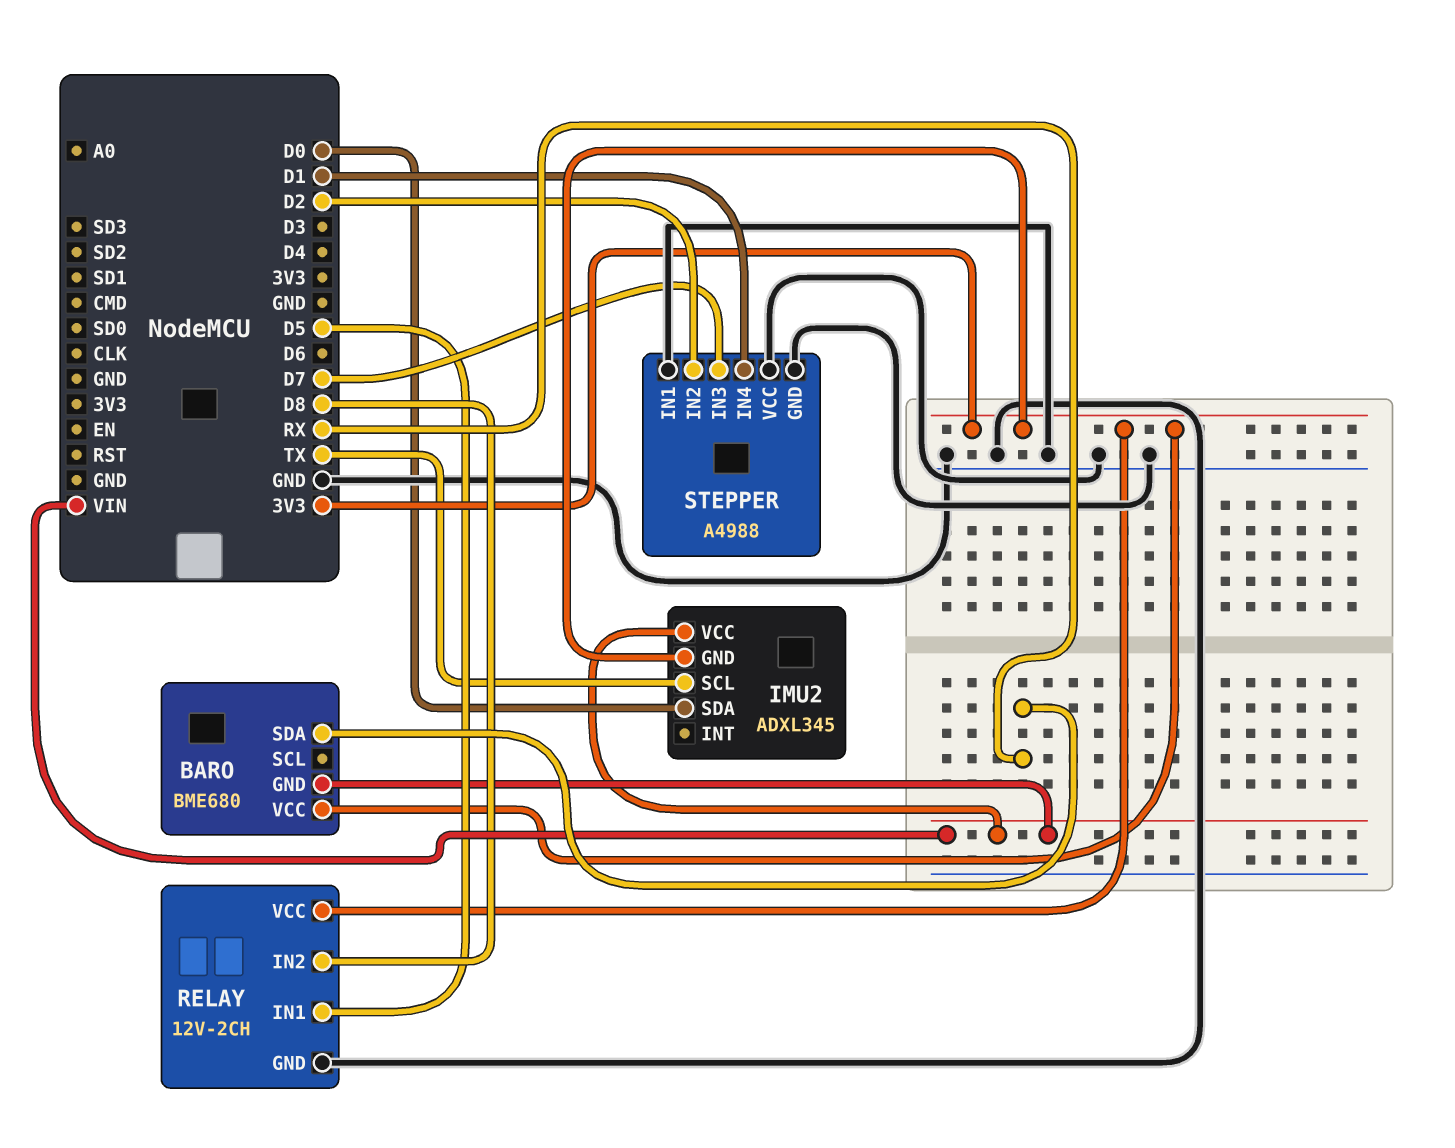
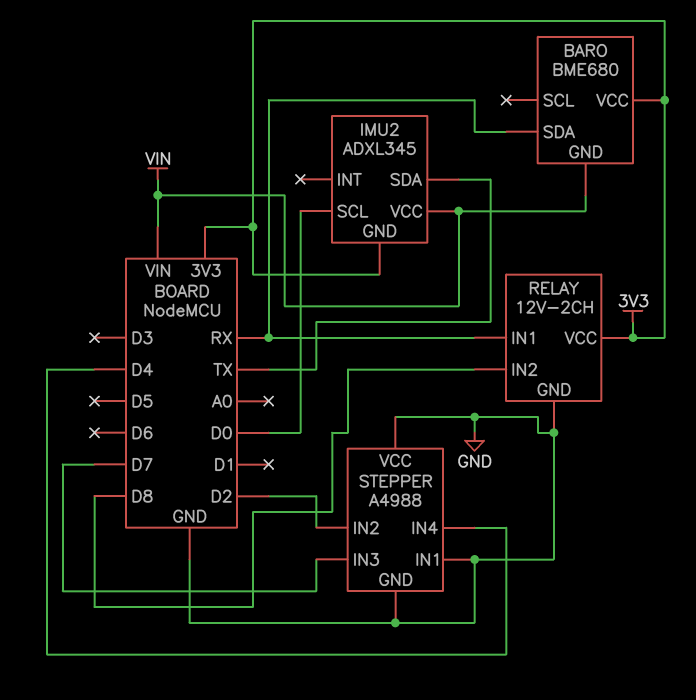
IMU2 pin SCL: TX -> D0
IMU2 pin SDA: D0 -> TX
RELAY pin IN1: D5 -> RX
STEPPER pin IN4: D1 -> D4

